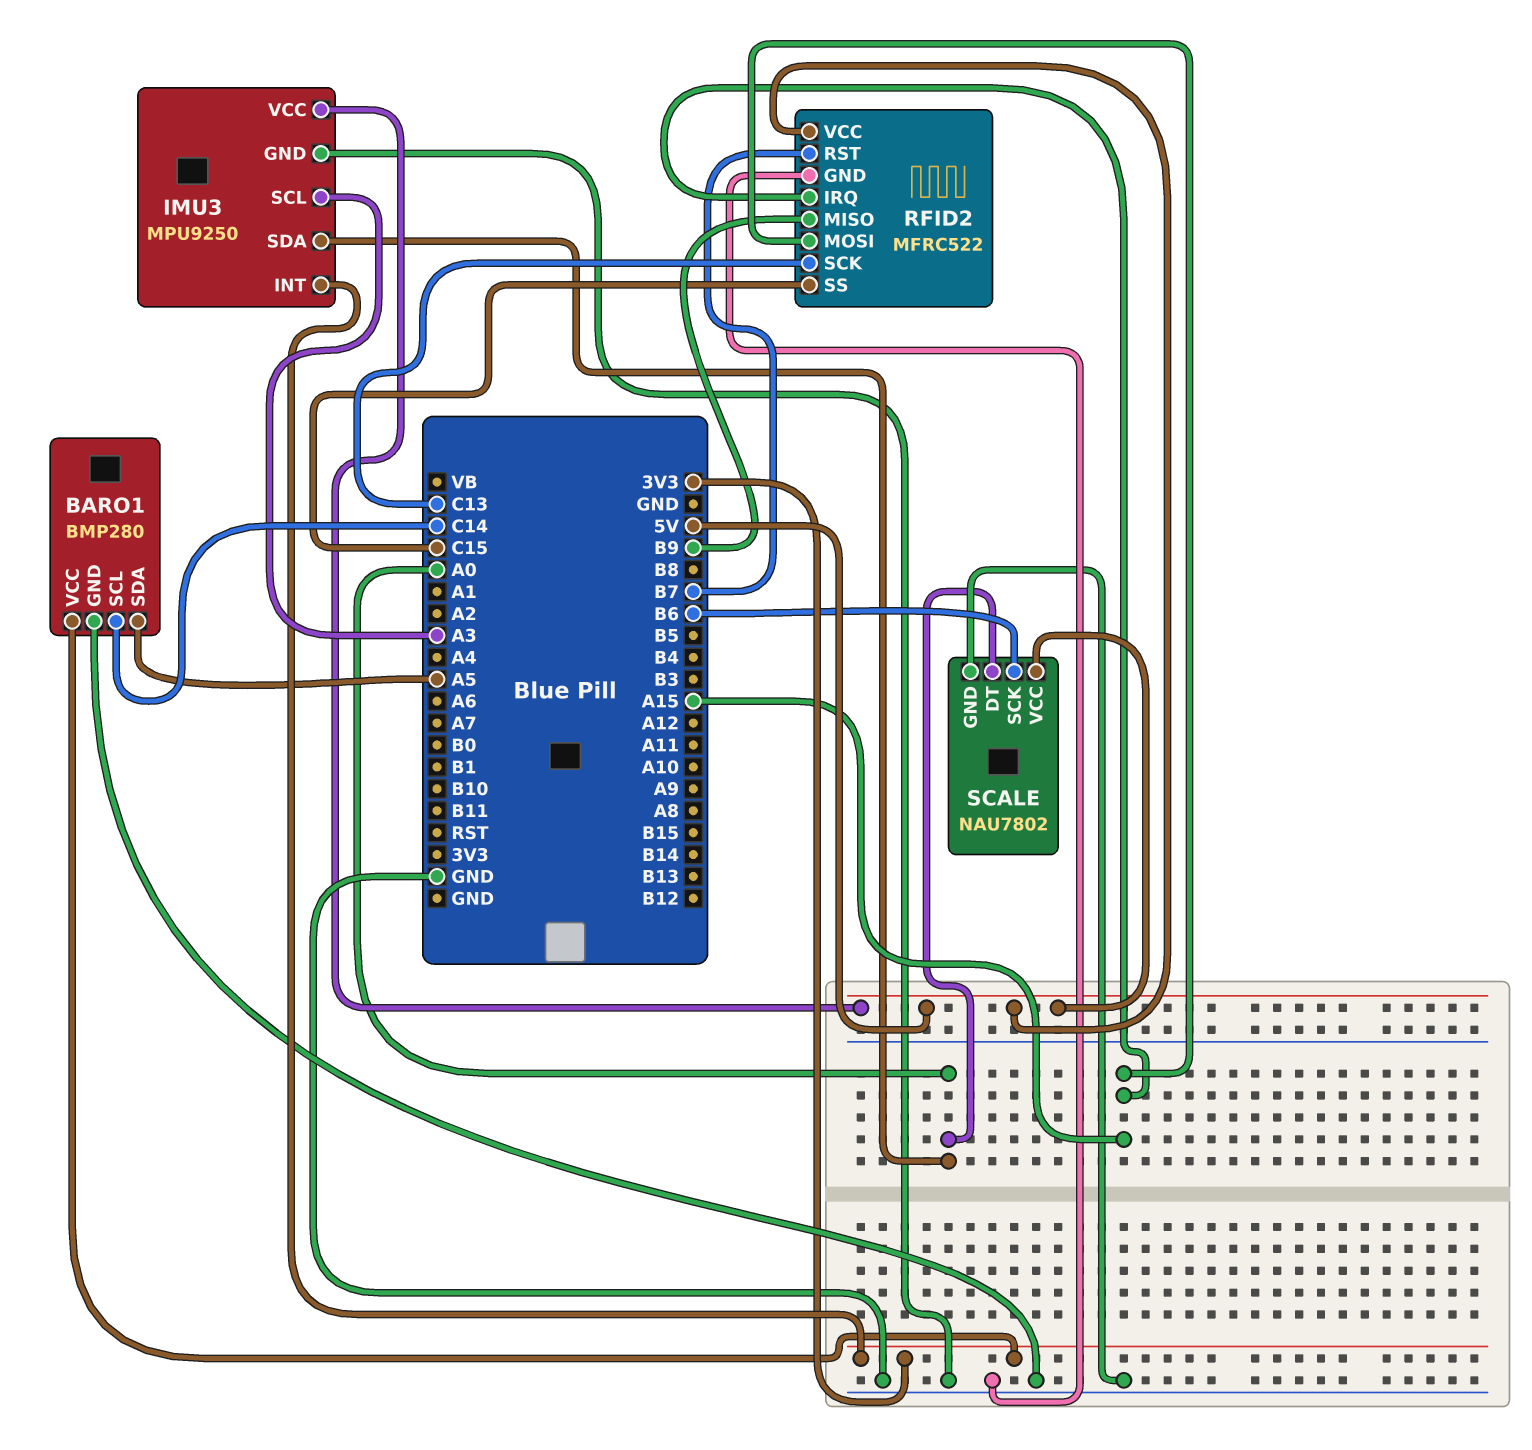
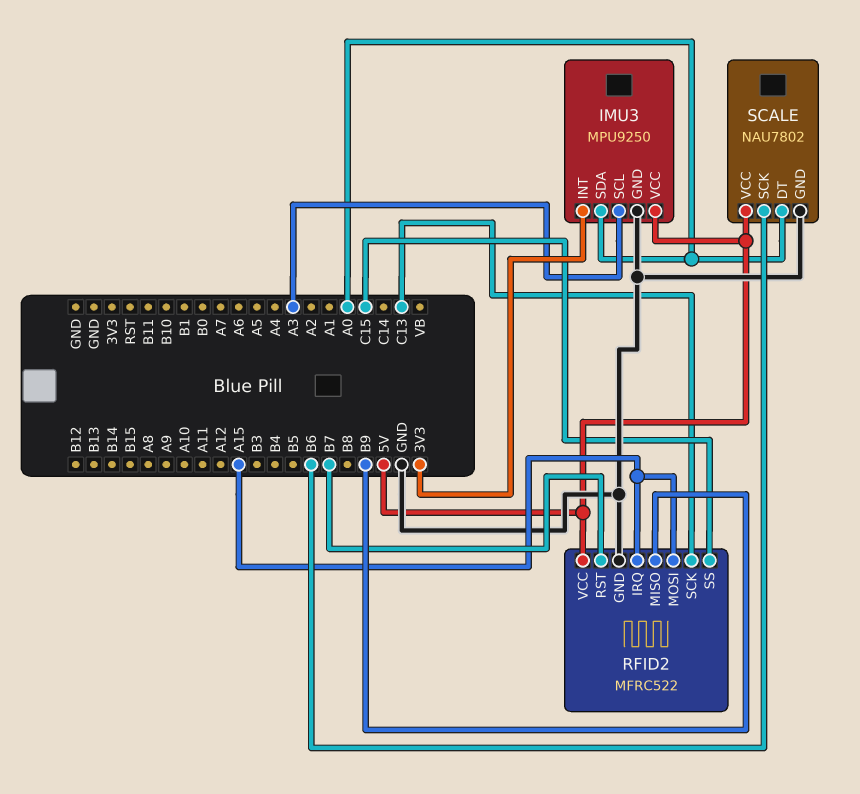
BARO1: BMP280 -> none
BARO1 pin GND: GND -> none
BARO1 pin SCL: C14 -> none
BARO1 pin SDA: A5 -> none
BARO1 pin VCC: 3V3 -> none

